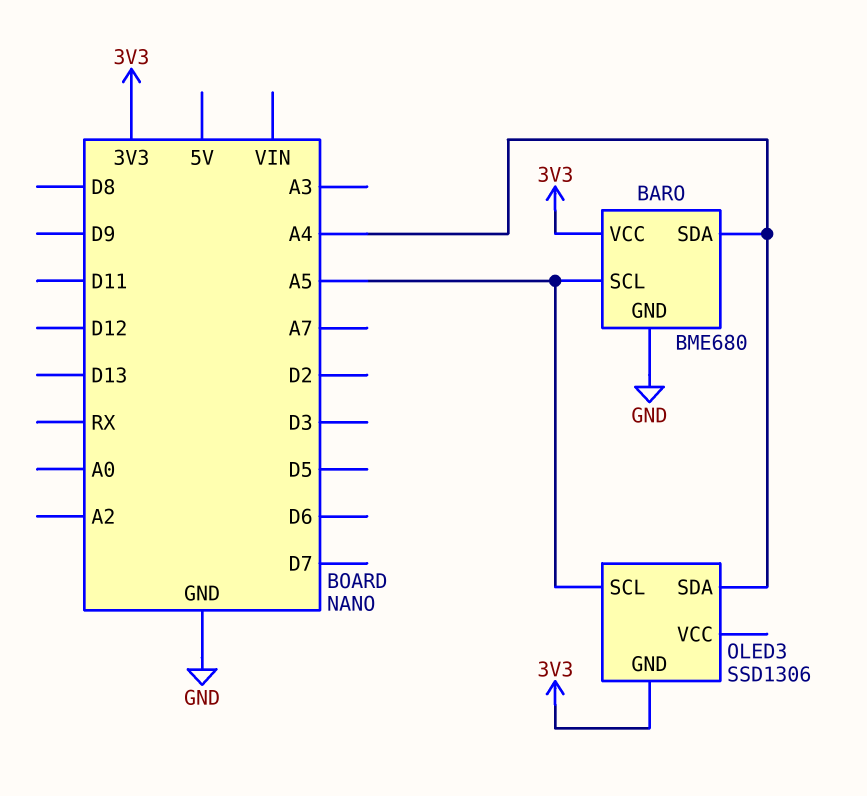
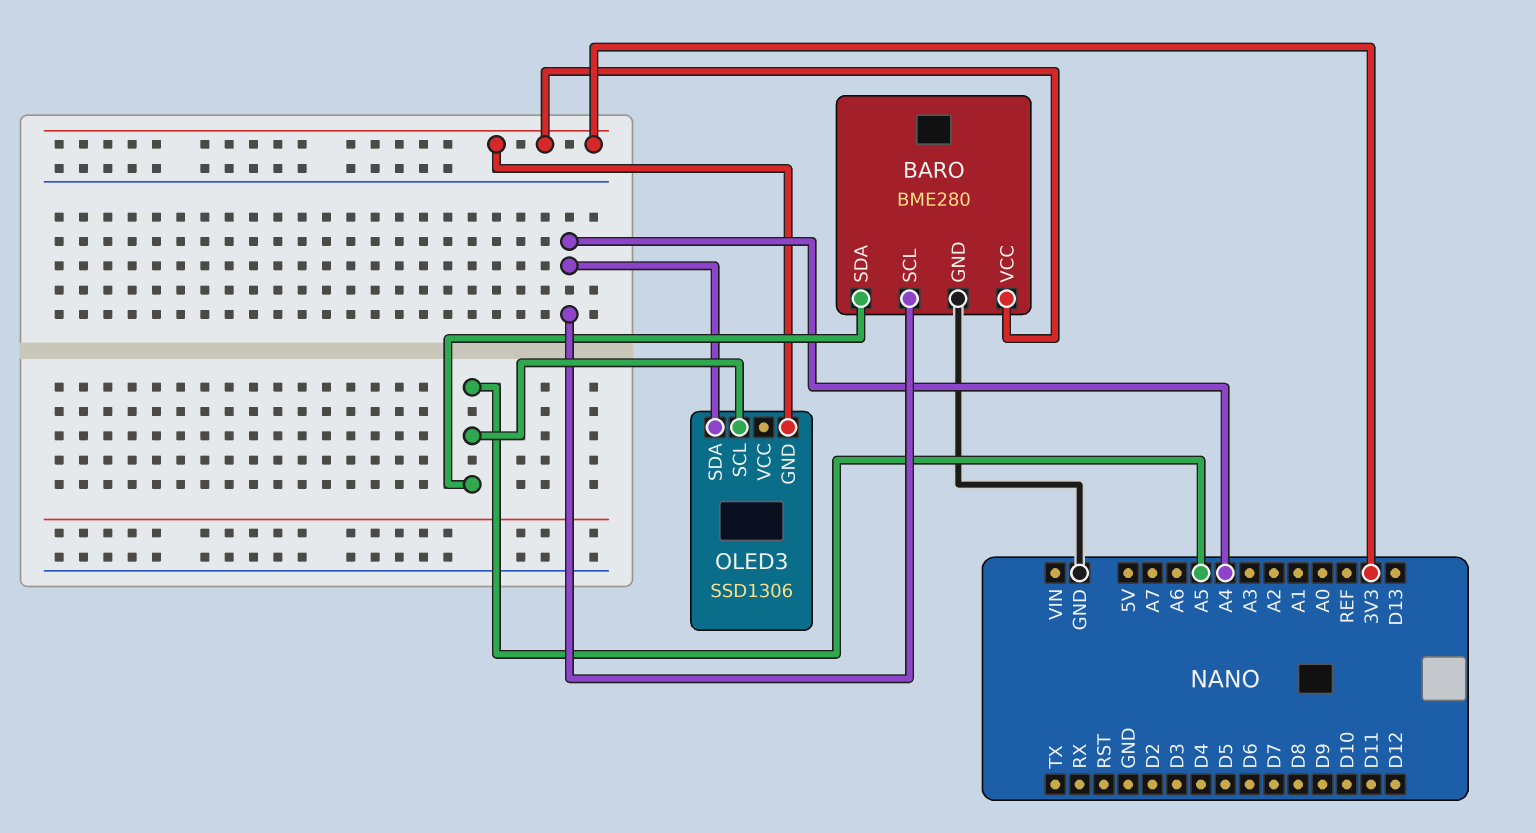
BARO: BME680 -> BME280
BARO pin SCL: A5 -> A4
BARO pin SDA: A4 -> A5

